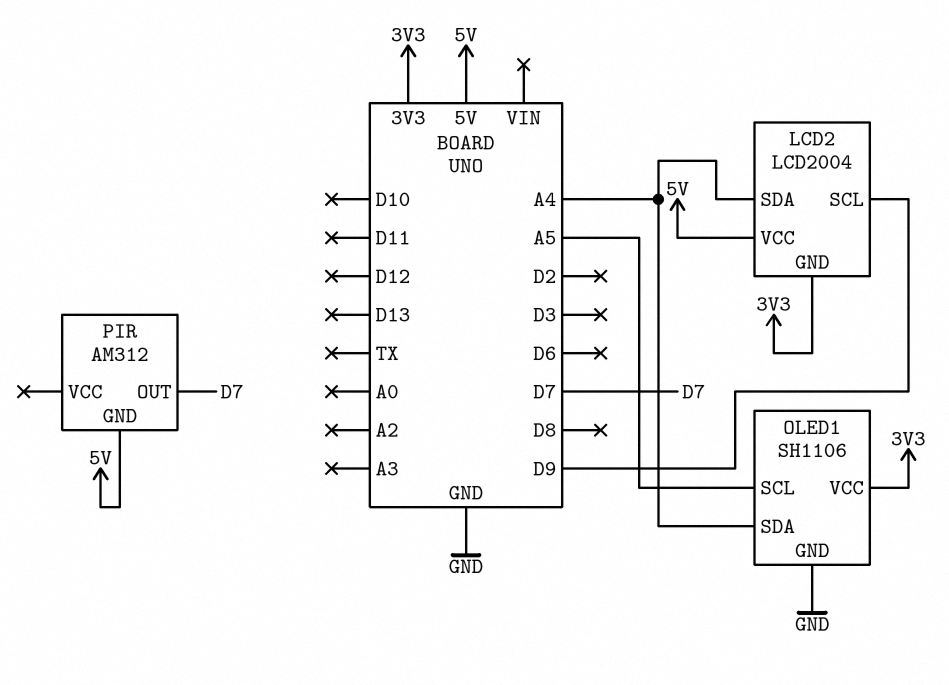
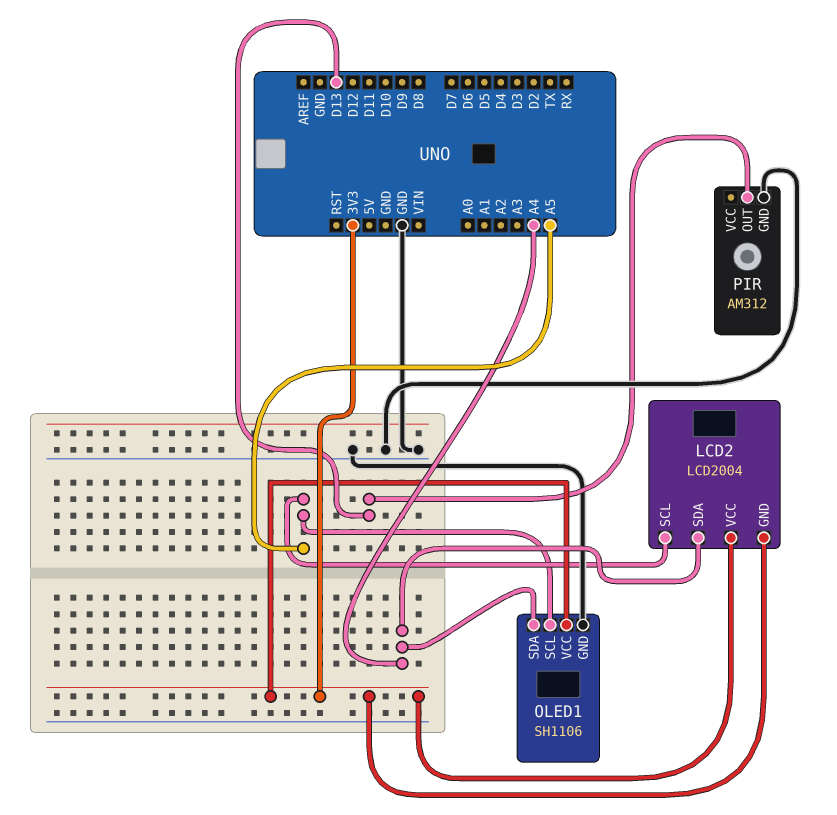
LCD2 pin SCL: D9 -> A5
LCD2 pin VCC: 5V -> 3V3
PIR pin GND: 5V -> GND
PIR pin OUT: D7 -> D13

